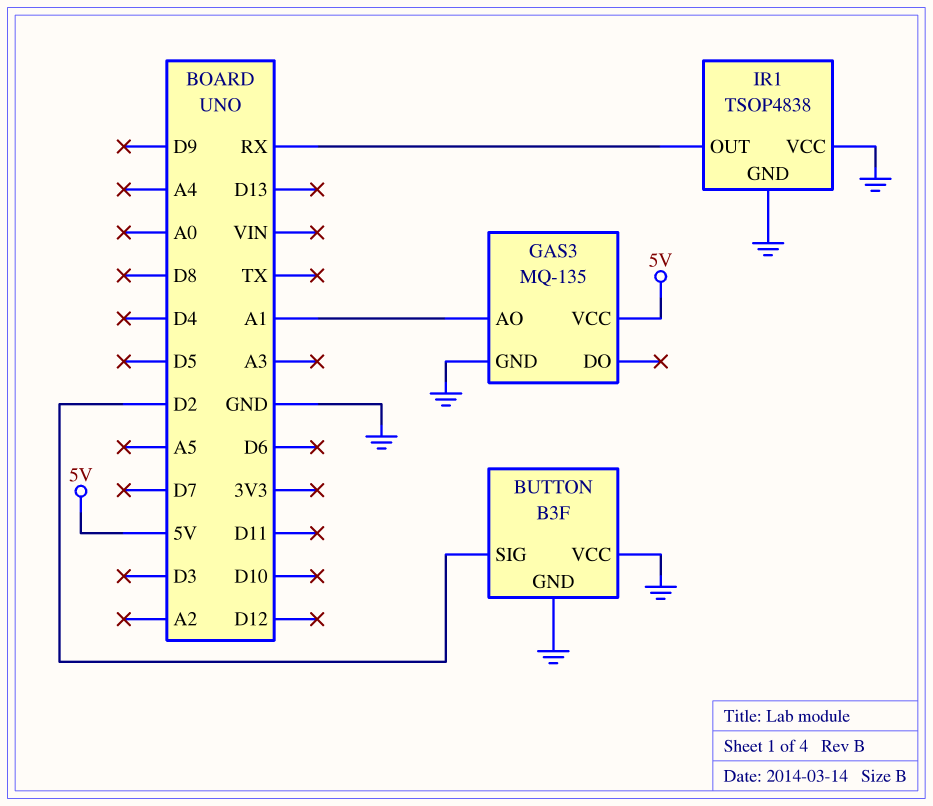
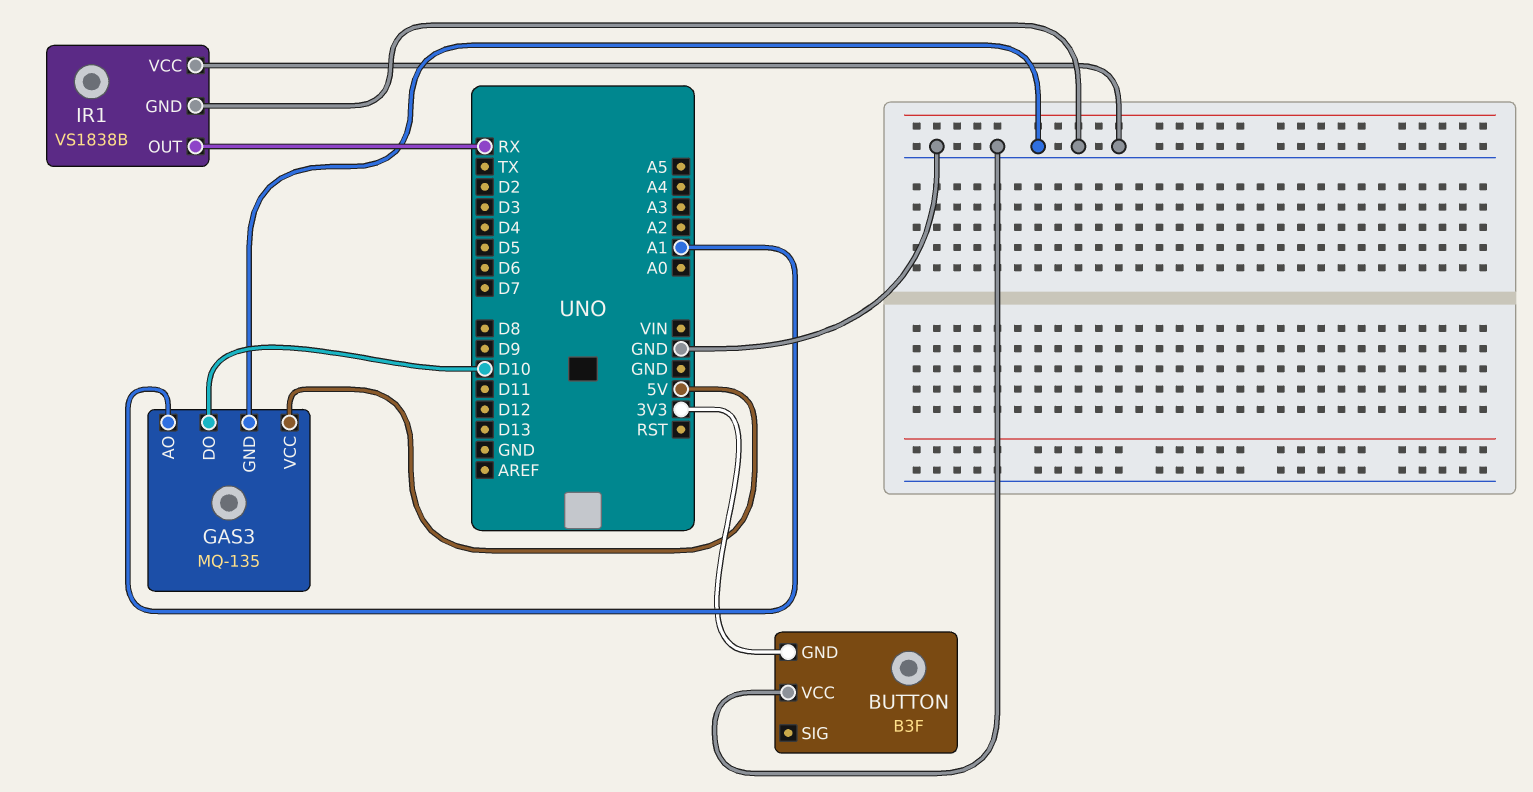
BUTTON pin GND: GND -> 3V3
BUTTON pin SIG: D2 -> none
GAS3 pin DO: none -> D10
IR1: TSOP4838 -> VS1838B

